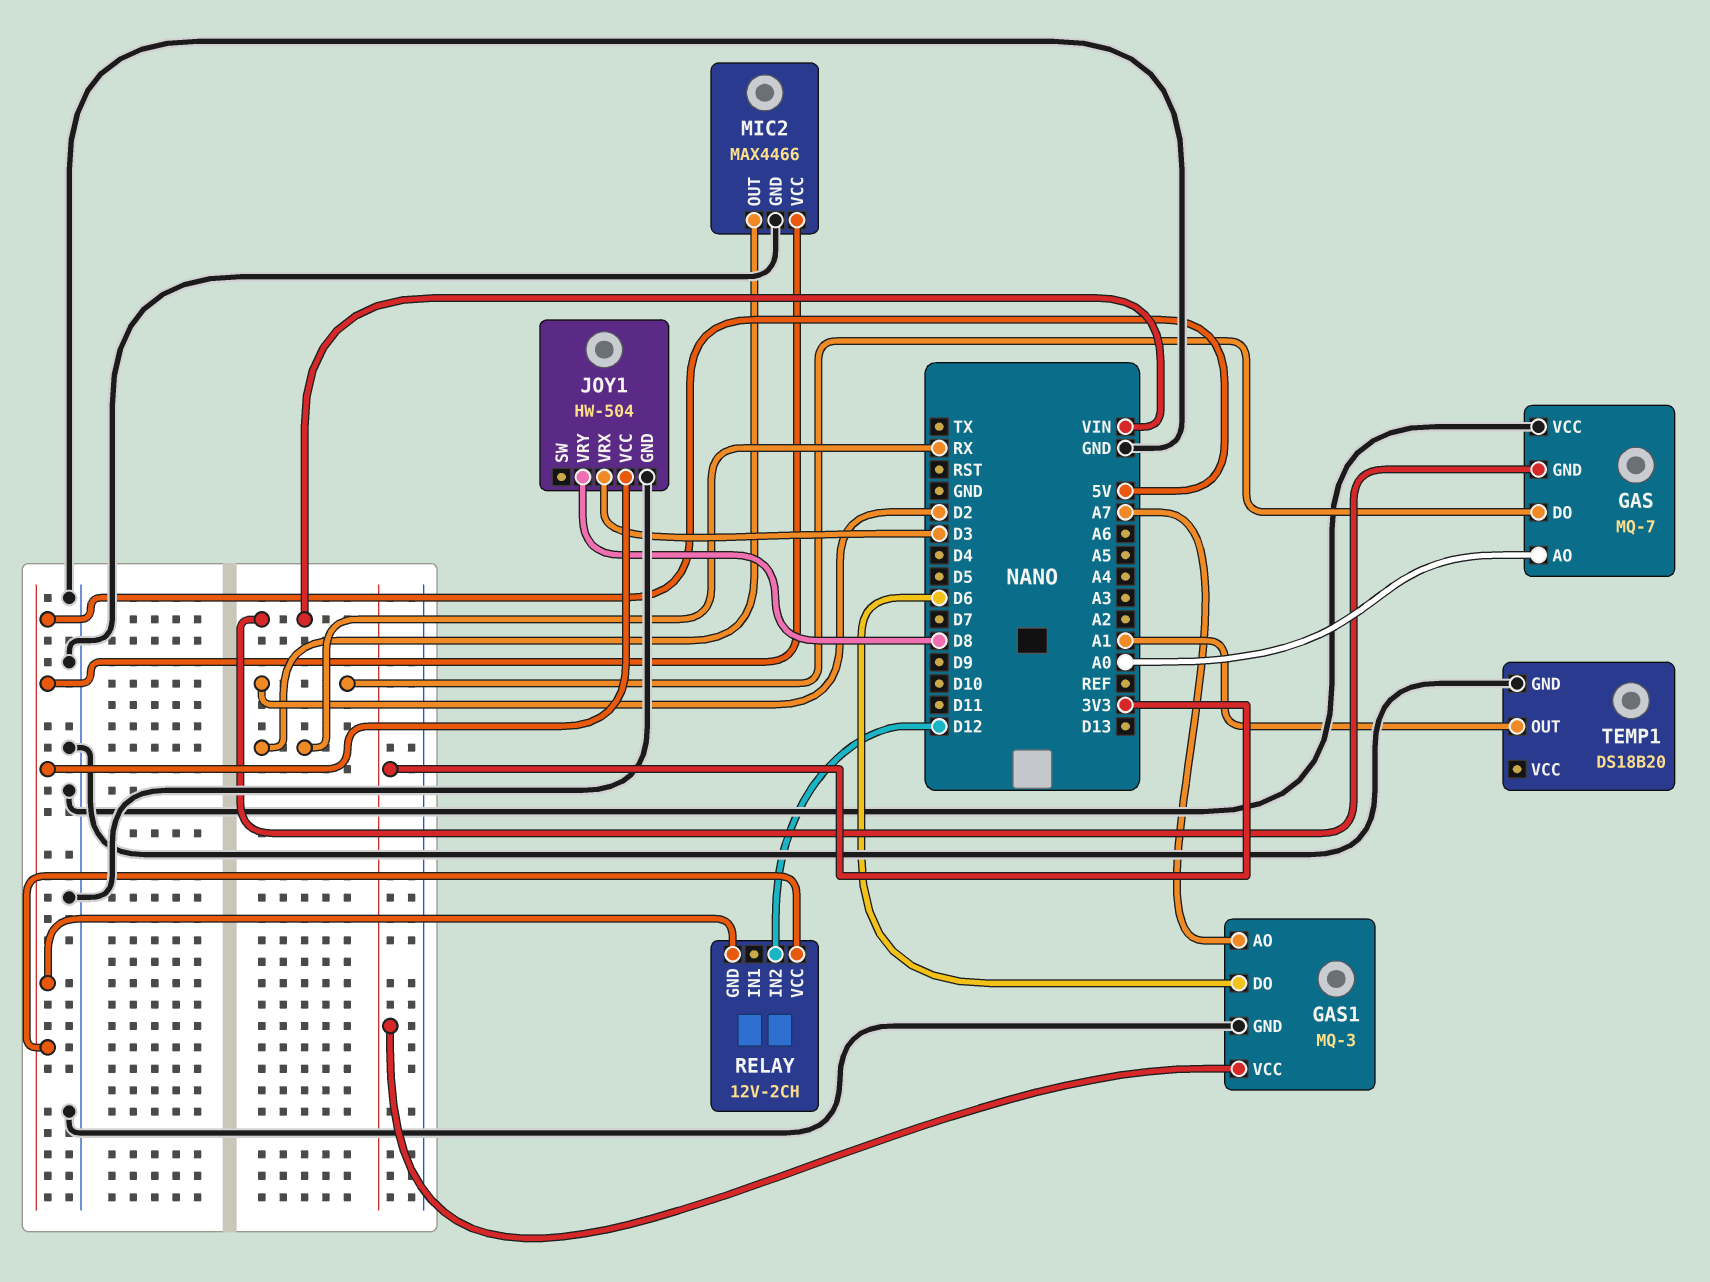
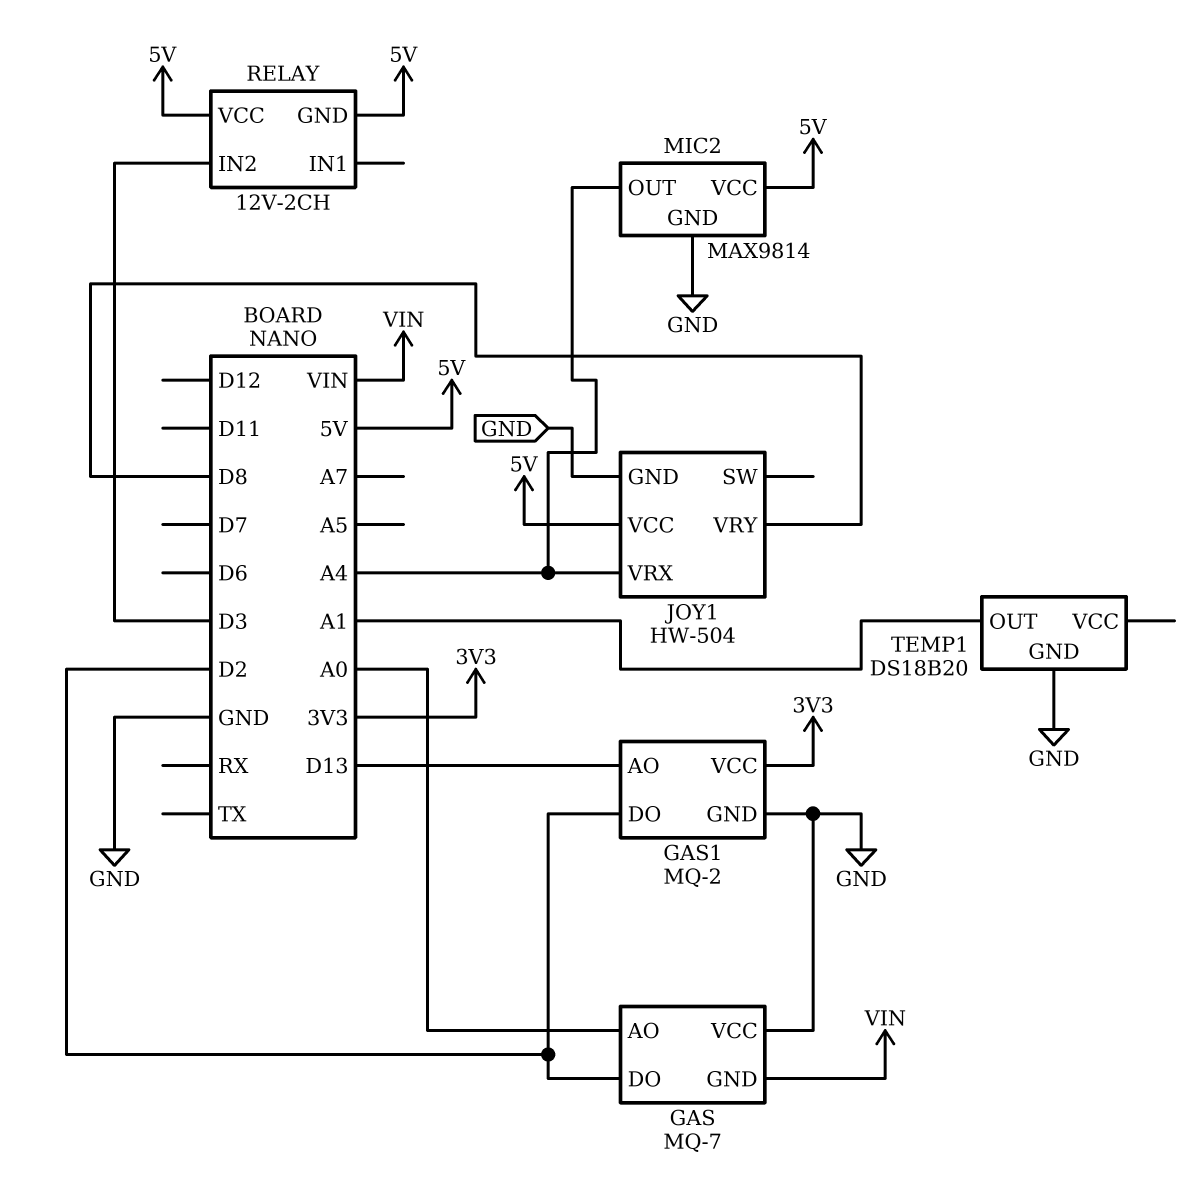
GAS1: MQ-3 -> MQ-2
GAS1 pin AO: A7 -> D13
GAS1 pin DO: D6 -> D2
JOY1 pin VRX: D3 -> A4
MIC2: MAX4466 -> MAX9814
MIC2 pin OUT: RX -> A4
RELAY pin IN2: D12 -> D3

